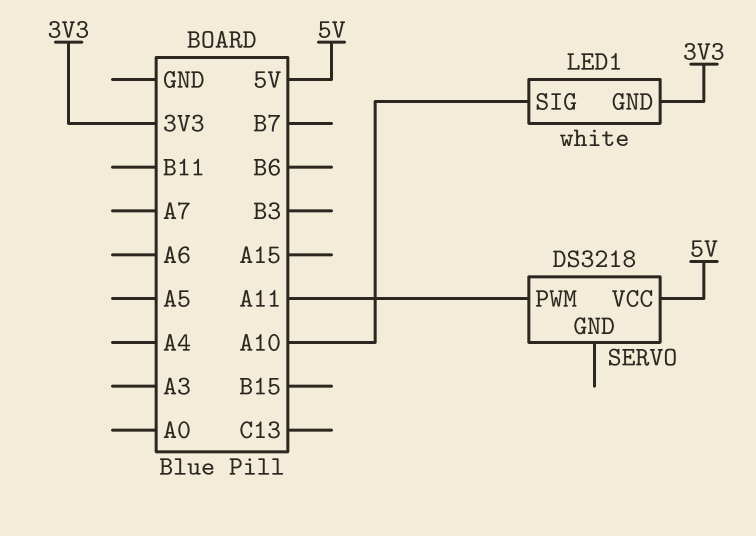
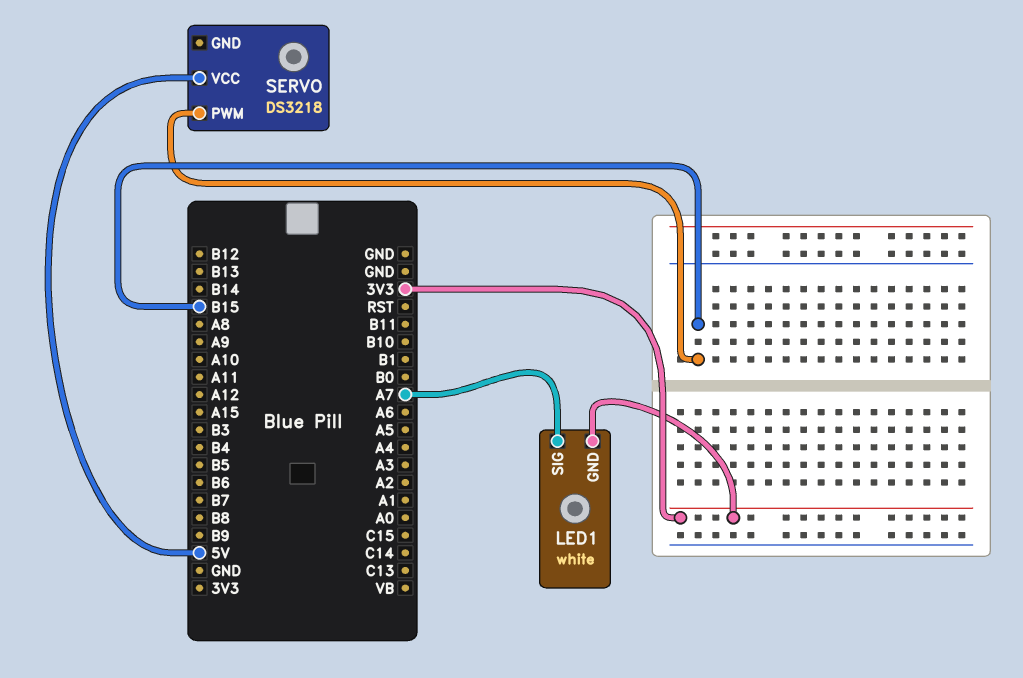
LED1 pin SIG: A10 -> A7
SERVO pin PWM: A11 -> B15

